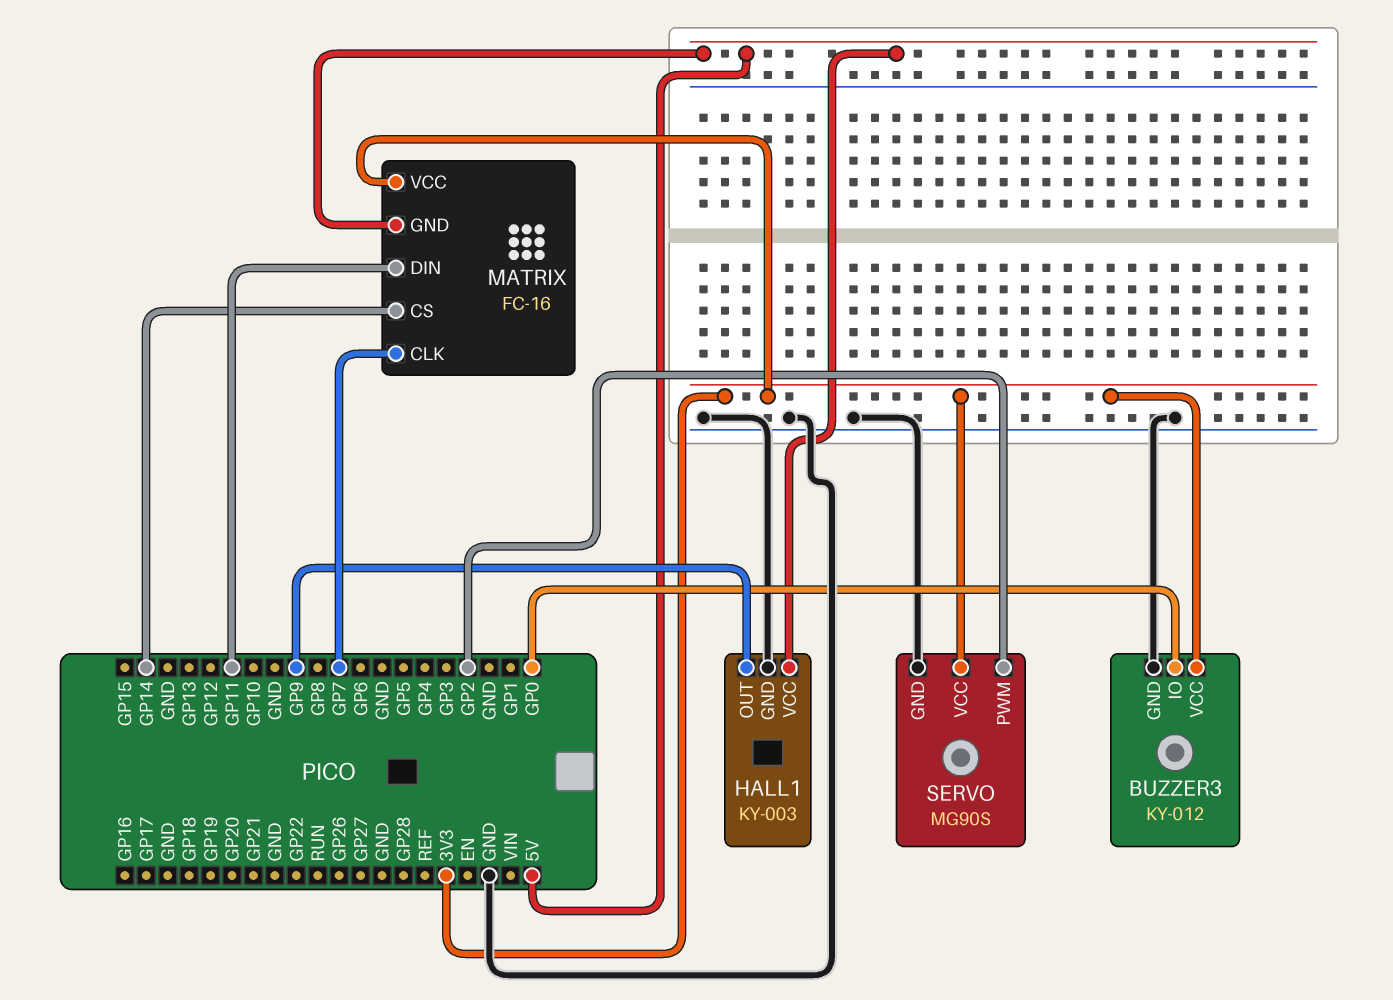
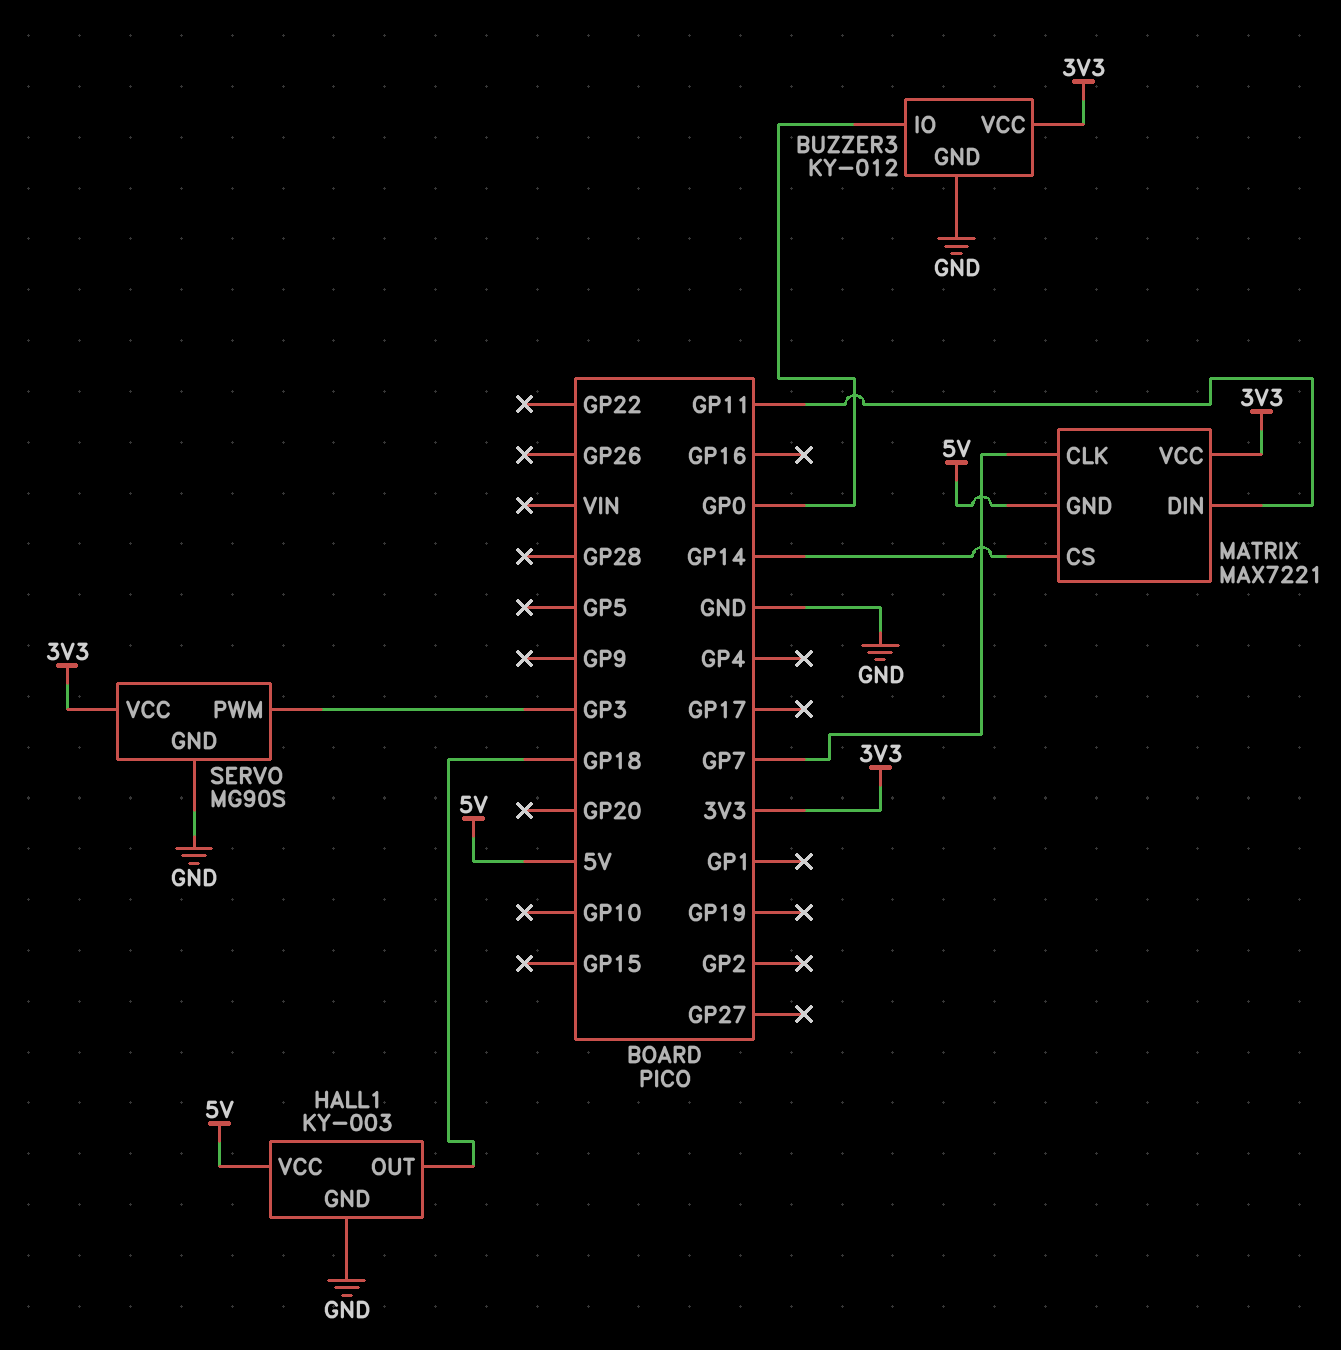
HALL1 pin OUT: GP9 -> GP18
MATRIX: FC-16 -> MAX7221
SERVO pin PWM: GP2 -> GP3

